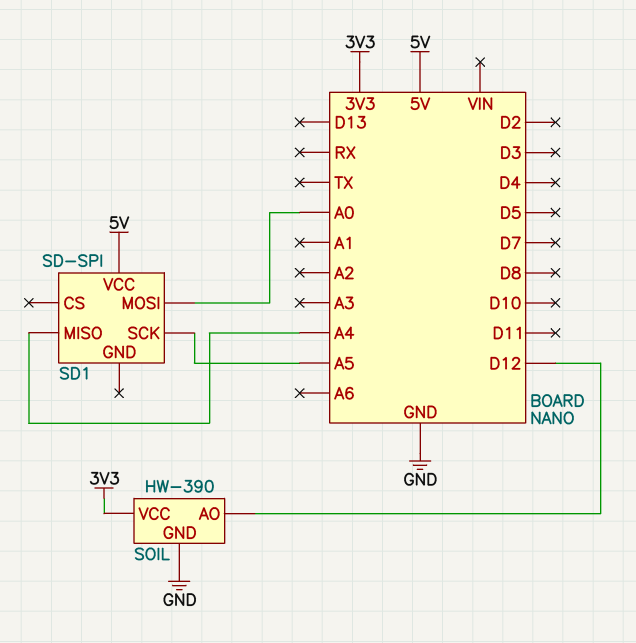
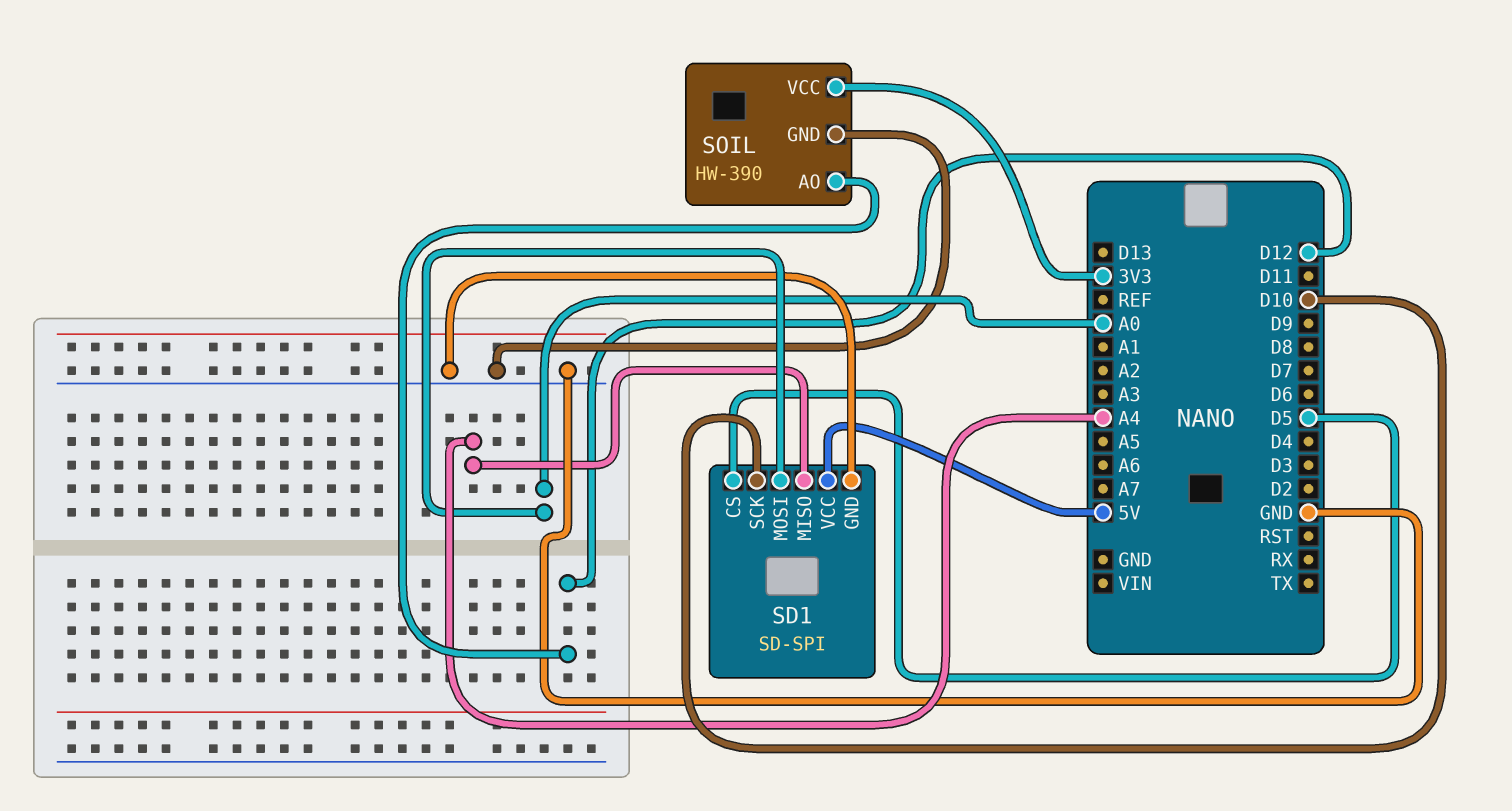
SD1 pin CS: none -> D5
SD1 pin GND: none -> GND
SD1 pin SCK: A5 -> D10

